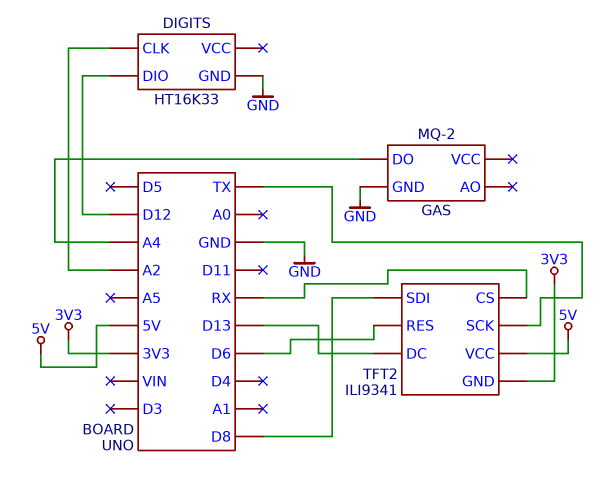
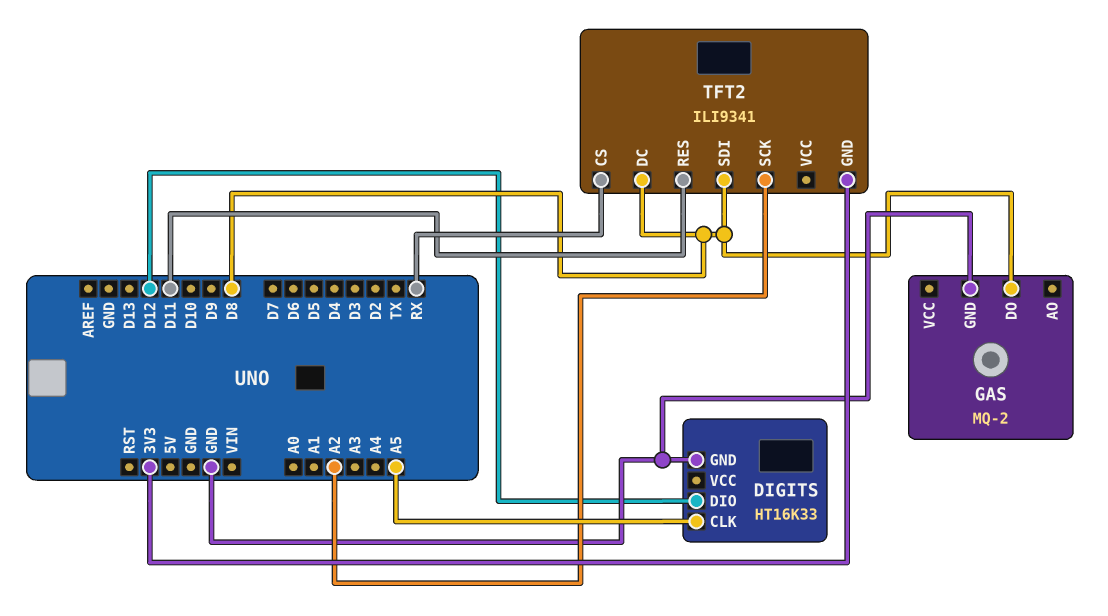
DIGITS pin CLK: A2 -> A5
GAS pin DO: A4 -> D8
TFT2 pin DC: D13 -> D8
TFT2 pin RES: D6 -> D11
TFT2 pin SCK: TX -> A2
TFT2 pin VCC: 5V -> none

